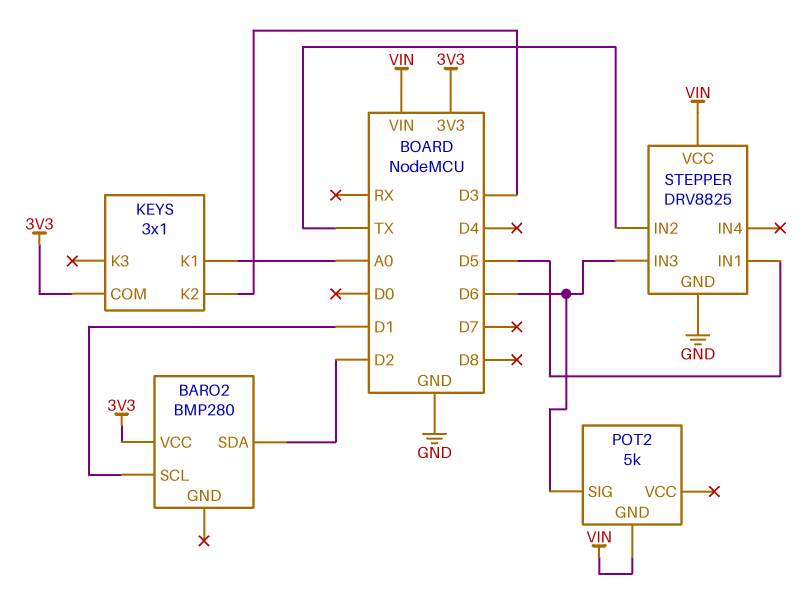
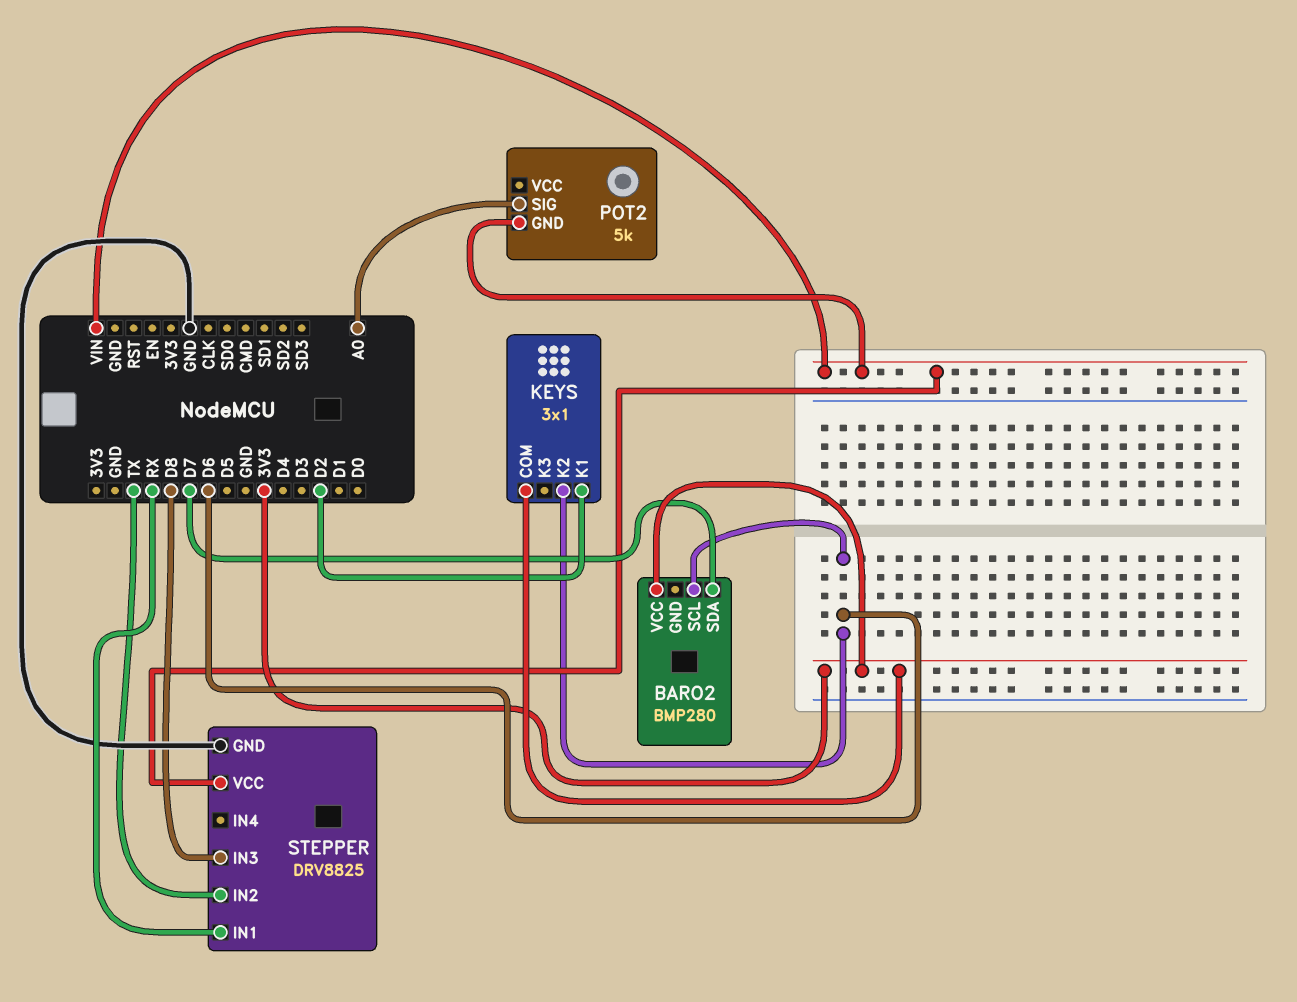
BARO2 pin SCL: D1 -> D6
BARO2 pin SDA: D2 -> D7
KEYS pin K1: A0 -> D2
KEYS pin K2: D3 -> D6
POT2 pin SIG: D6 -> A0
STEPPER pin IN1: D5 -> RX
STEPPER pin IN3: D6 -> D8

